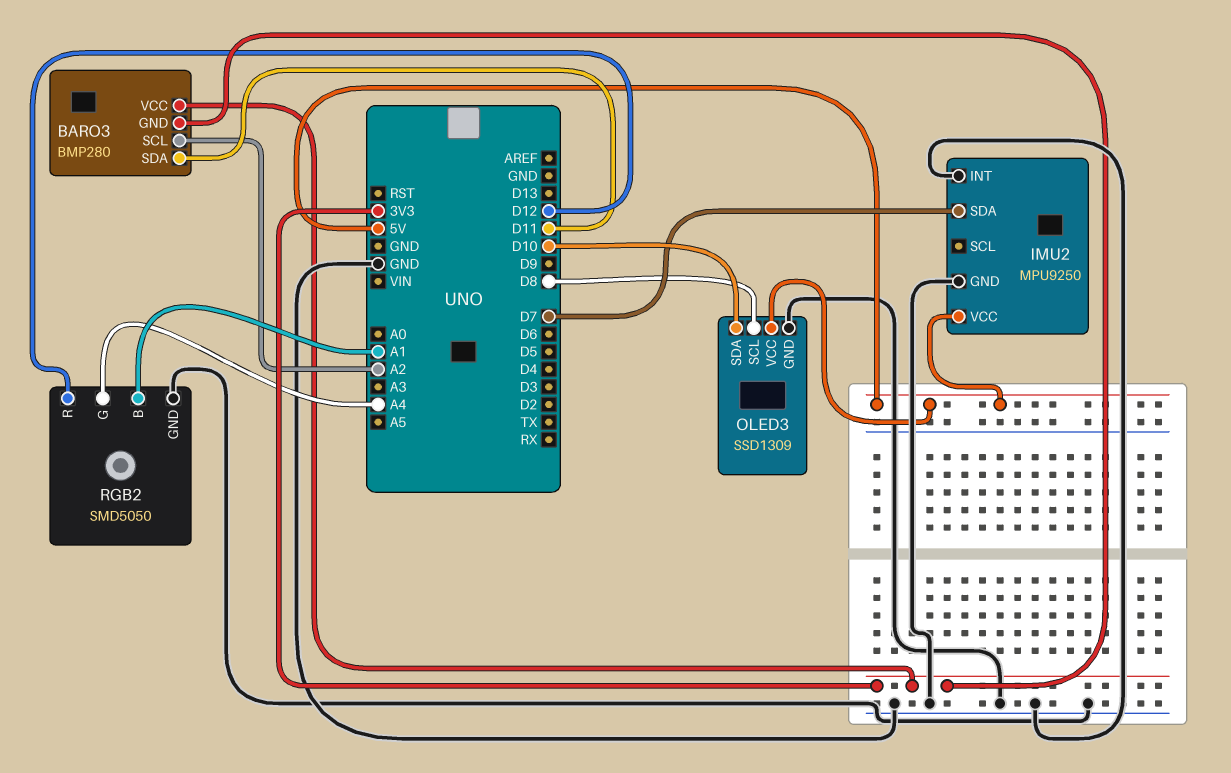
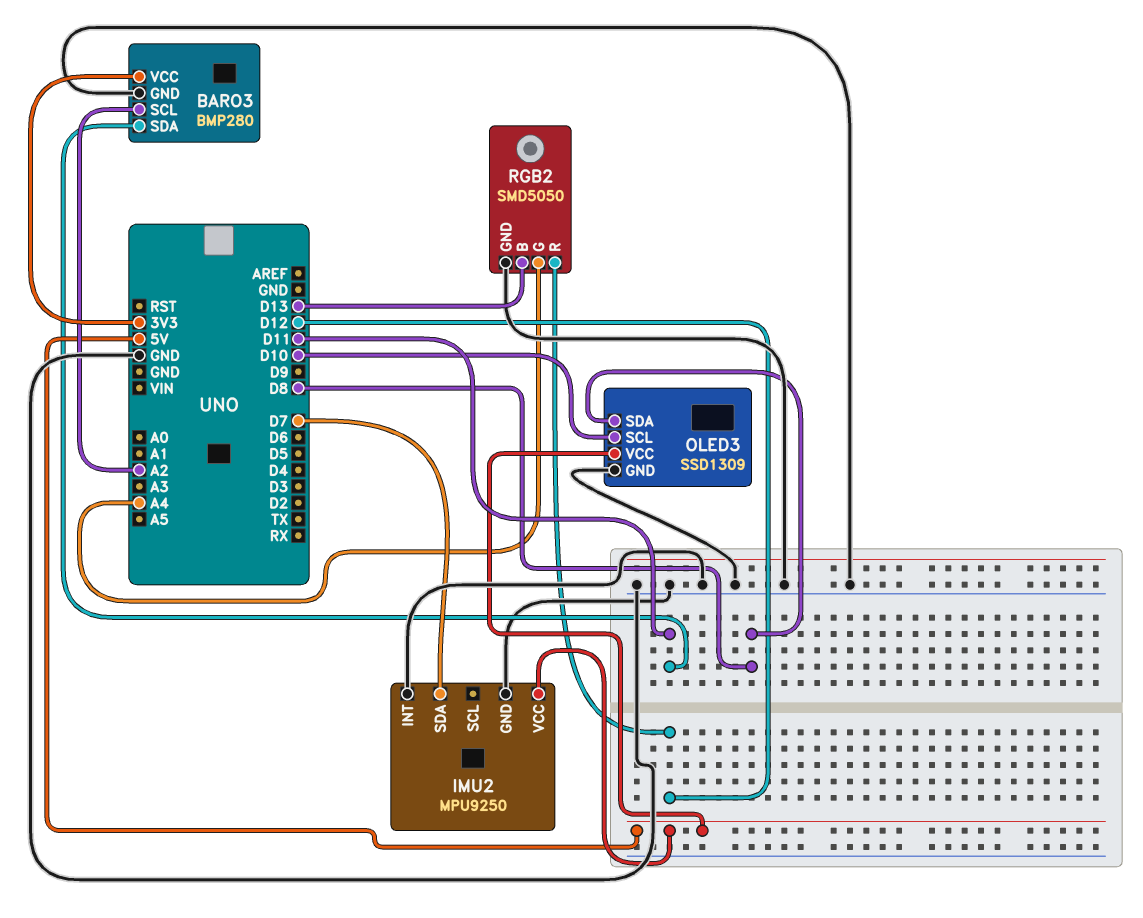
BARO3 pin GND: 3V3 -> GND
OLED3 pin SCL: D8 -> D10
OLED3 pin SDA: D10 -> D8
RGB2 pin B: A1 -> D13

